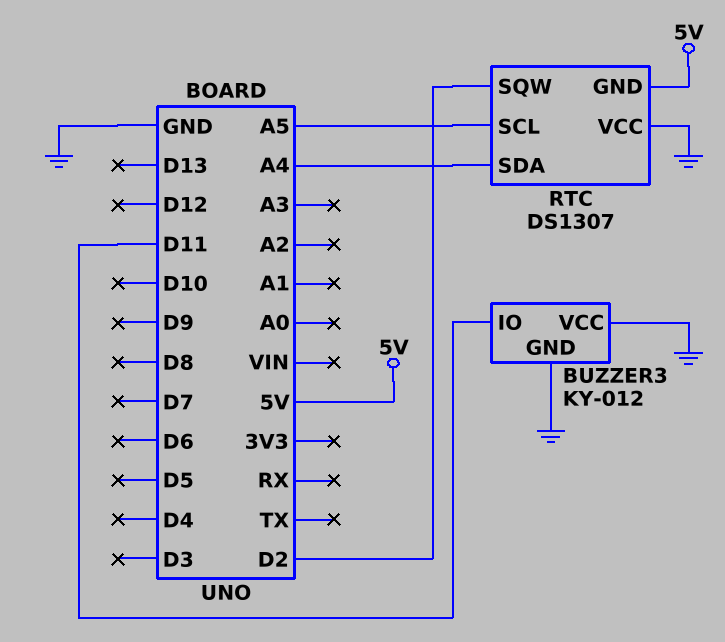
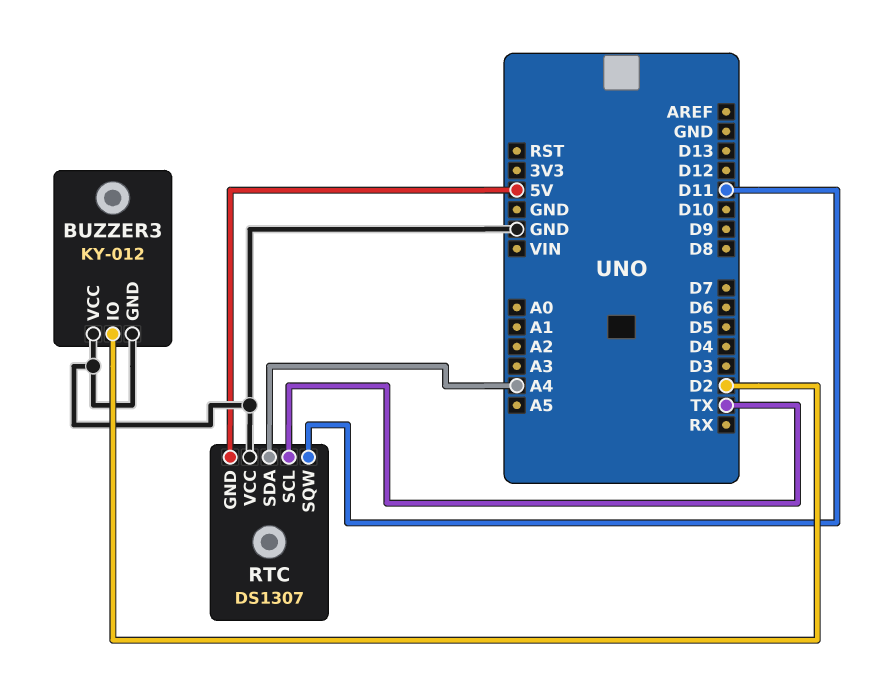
BUZZER3 pin IO: D11 -> D2
RTC pin SCL: A5 -> TX
RTC pin SQW: D2 -> D11

